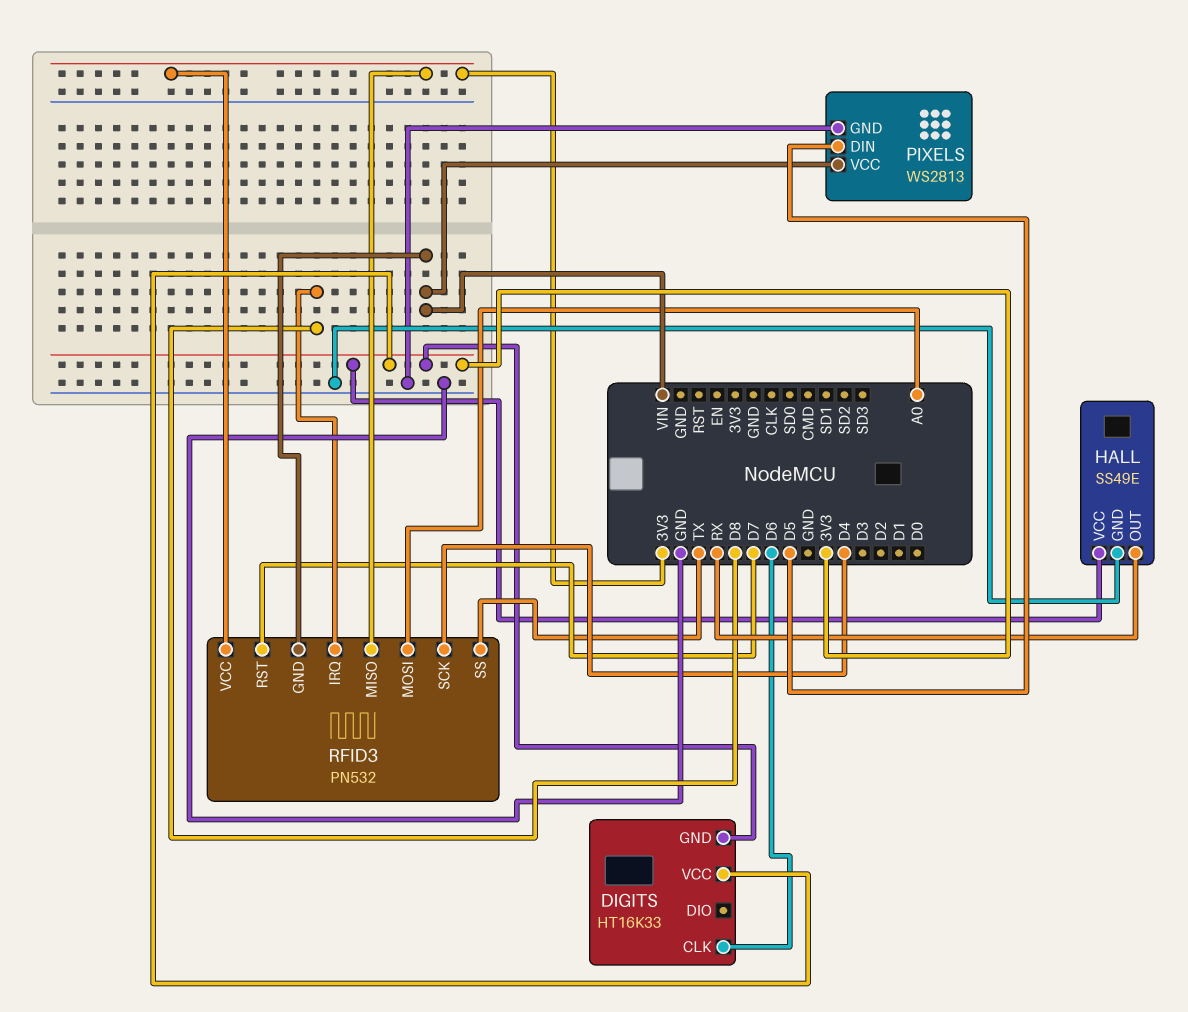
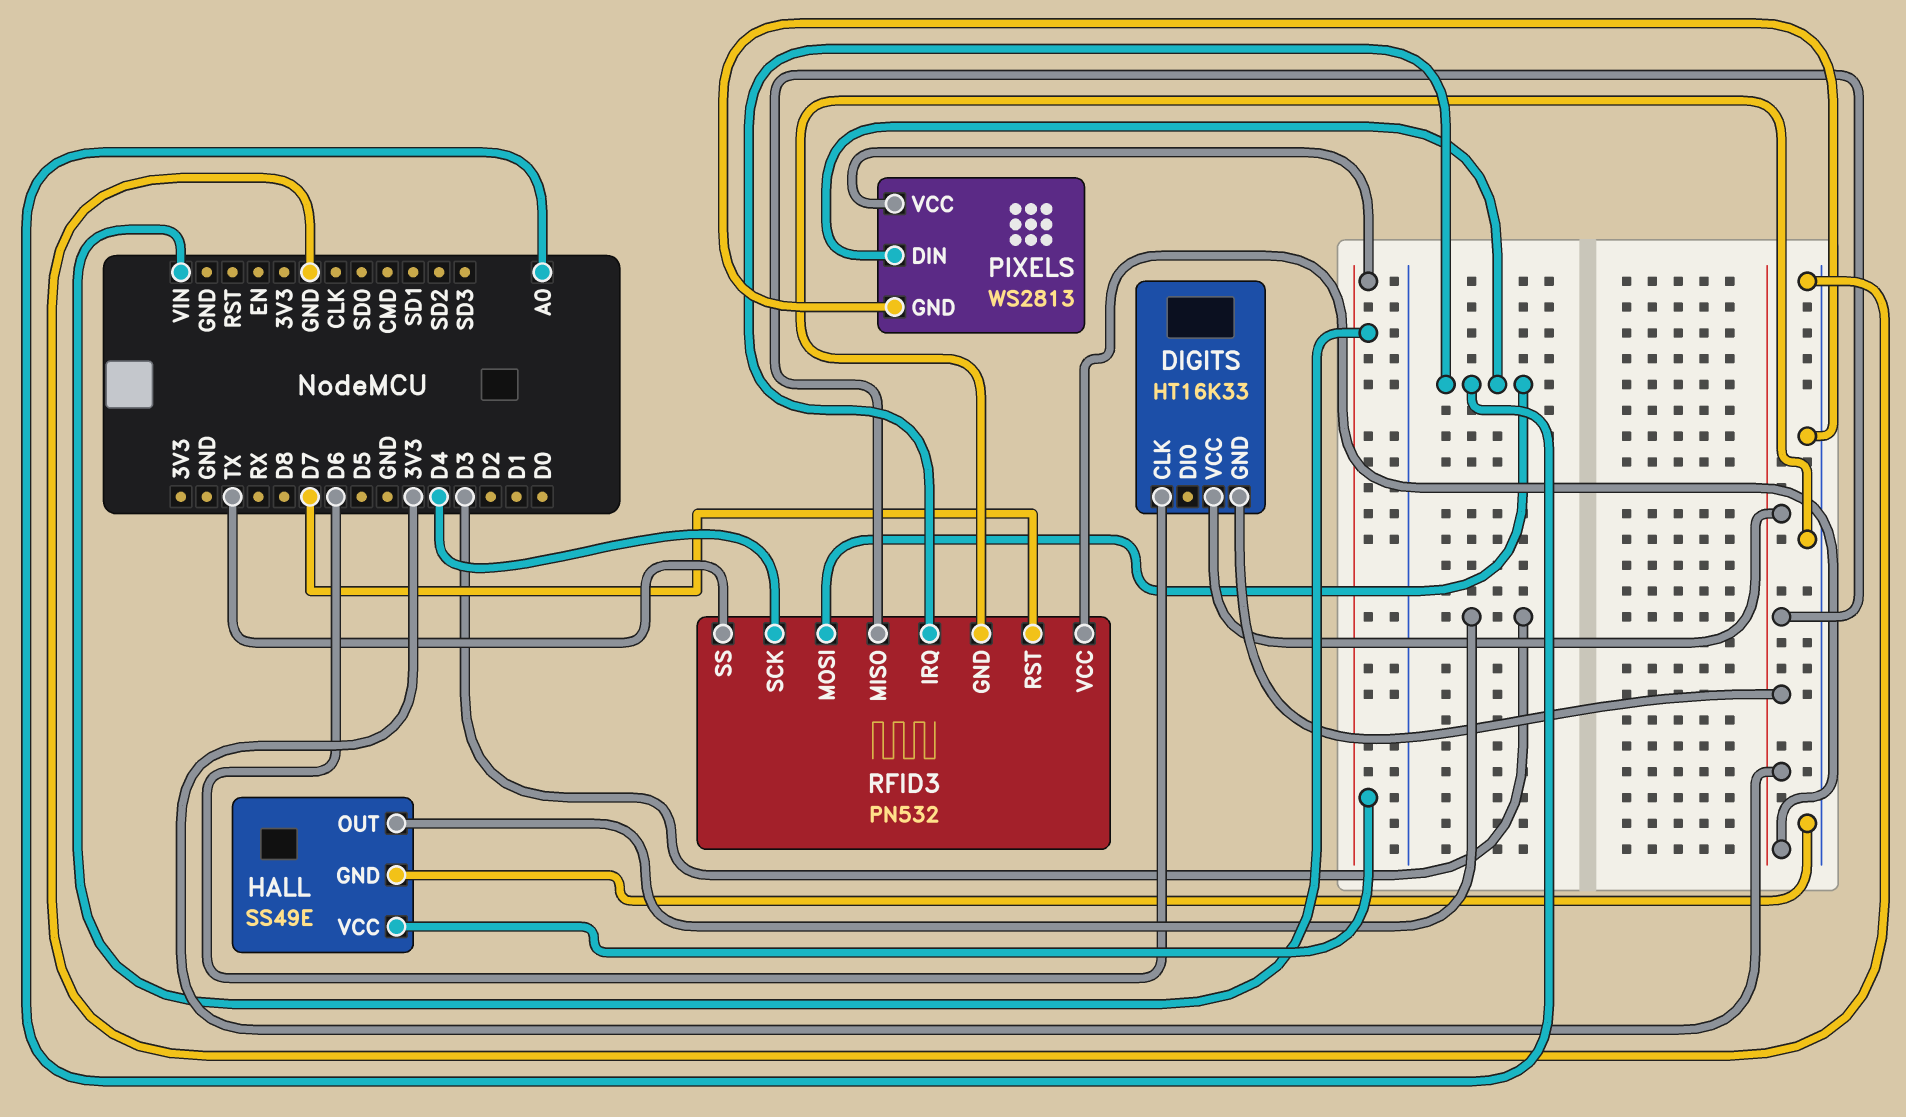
HALL pin OUT: RX -> D3
HALL pin VCC: 3V3 -> VIN
PIXELS pin DIN: D5 -> A0
RFID3 pin GND: VIN -> GND
RFID3 pin IRQ: D8 -> A0

